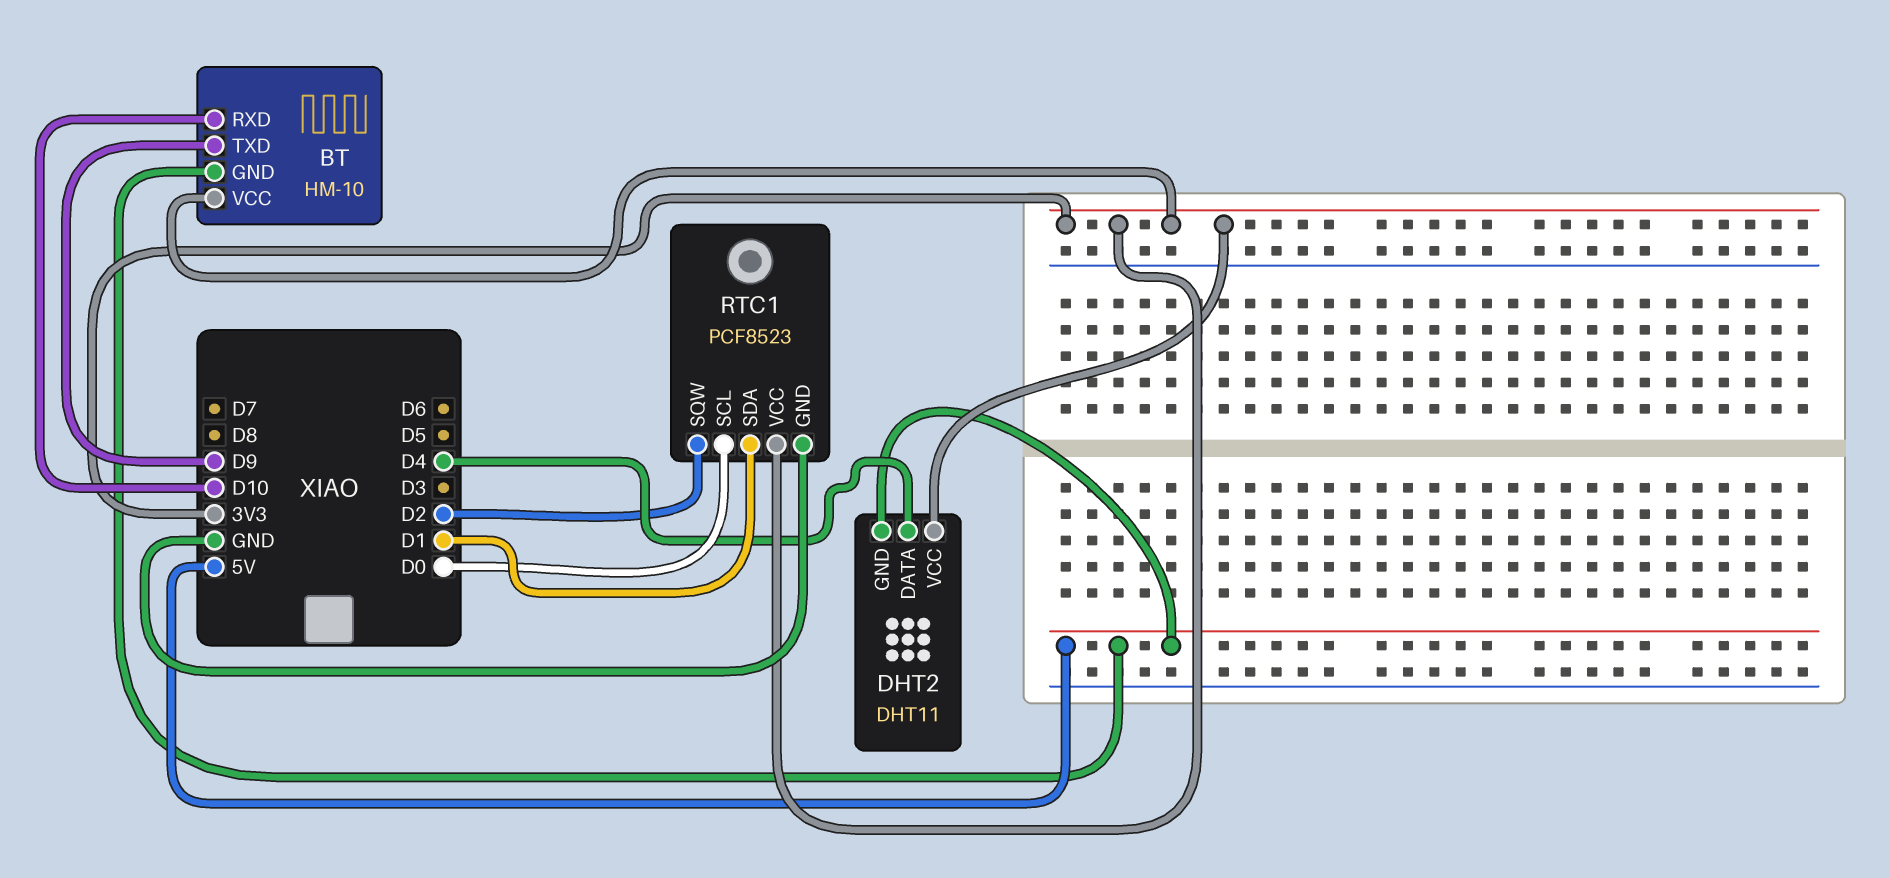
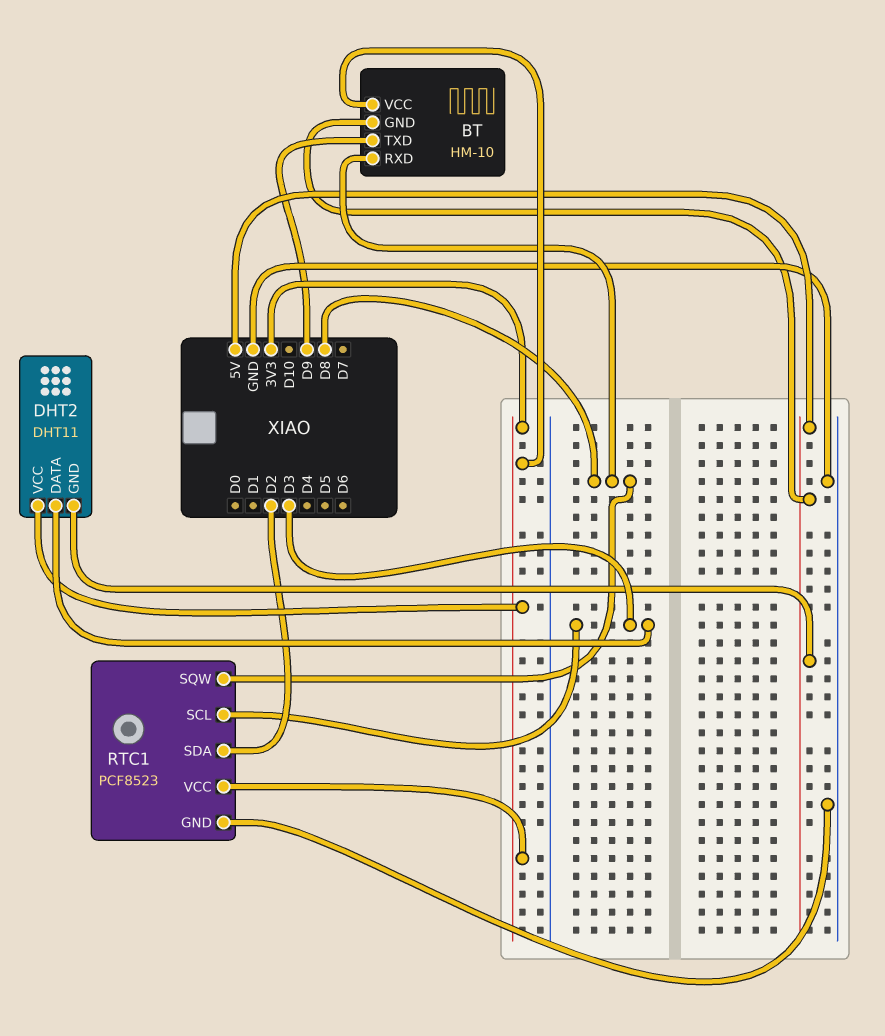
BT pin RXD: D10 -> D8
DHT2 pin DATA: D4 -> D3
RTC1 pin SCL: D0 -> D3
RTC1 pin SDA: D1 -> D2
RTC1 pin SQW: D2 -> D8

